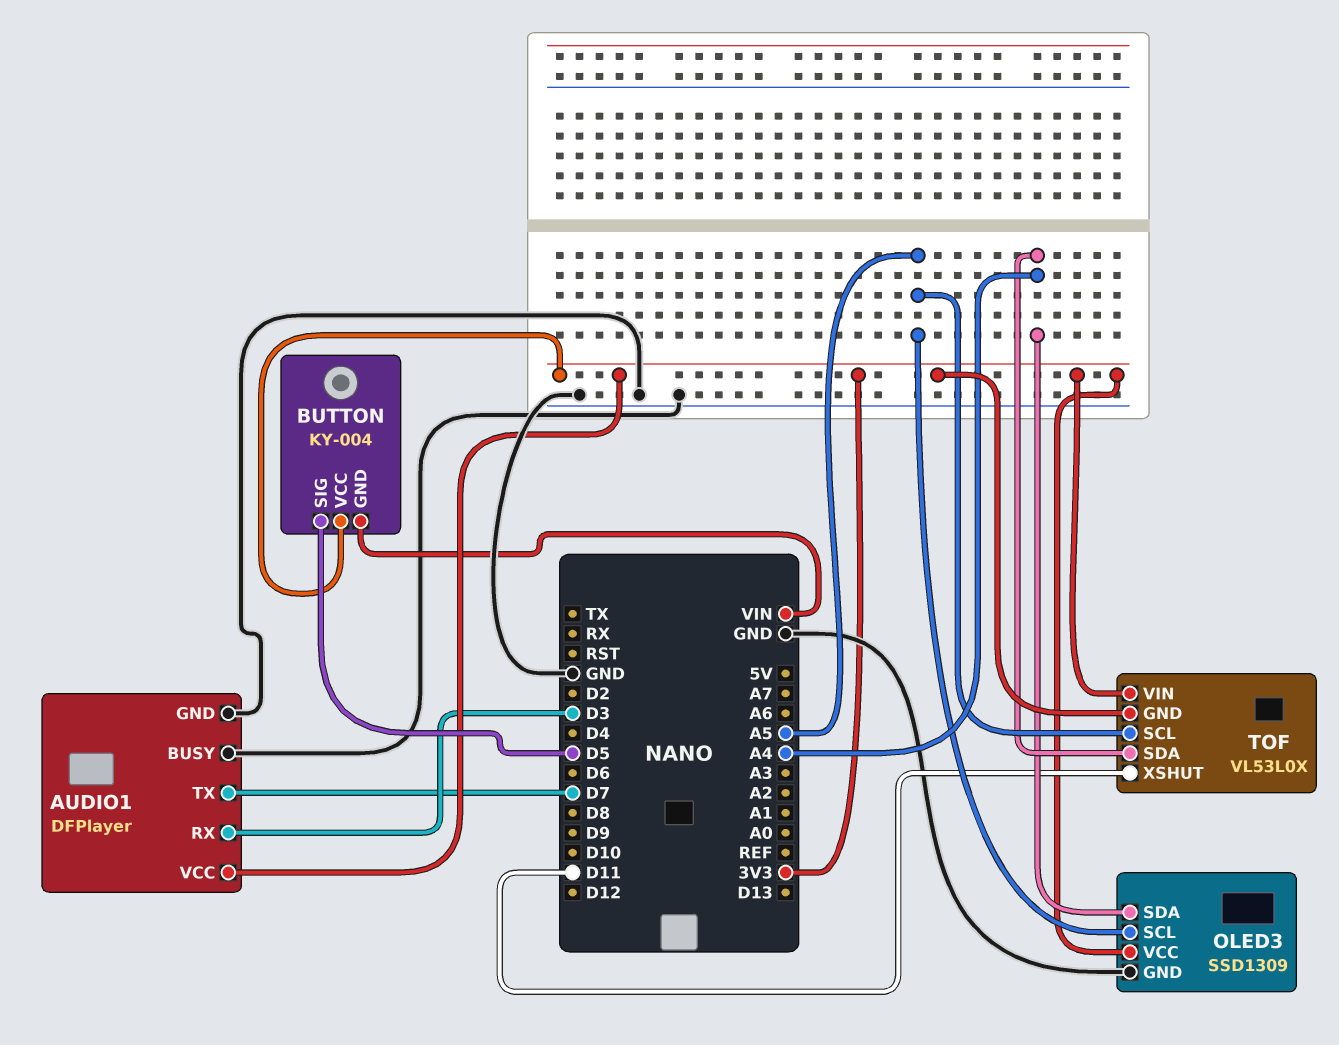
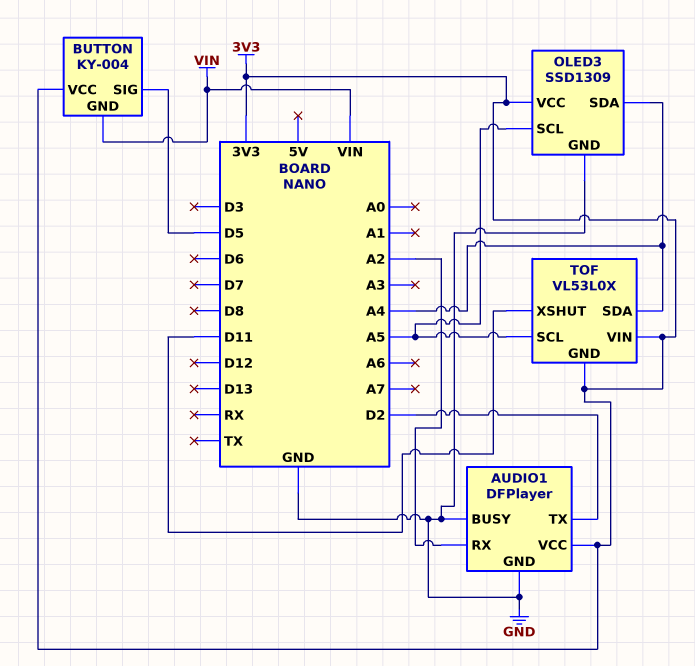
AUDIO1 pin RX: D3 -> A2
AUDIO1 pin TX: D7 -> D2

